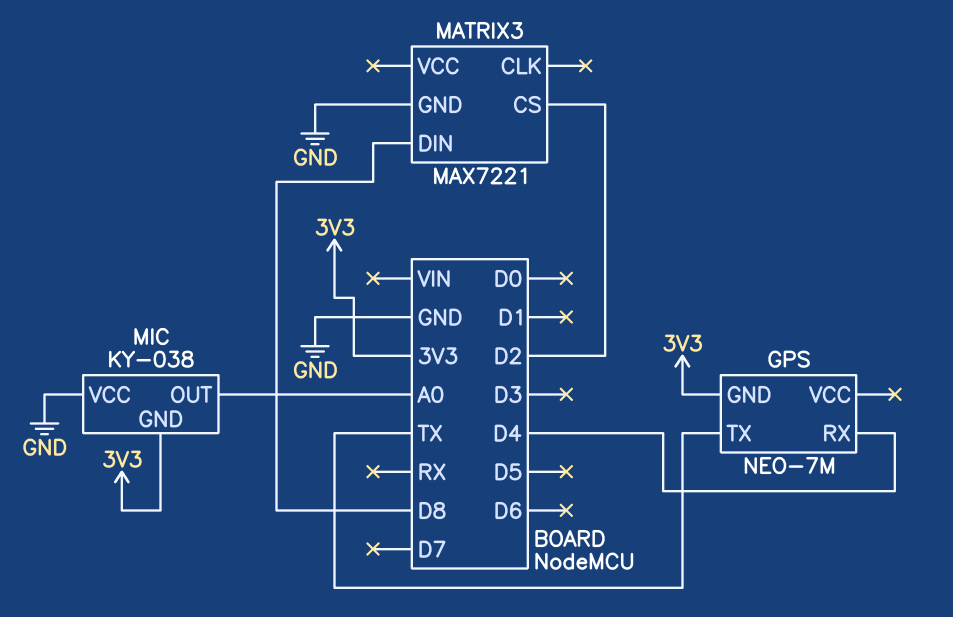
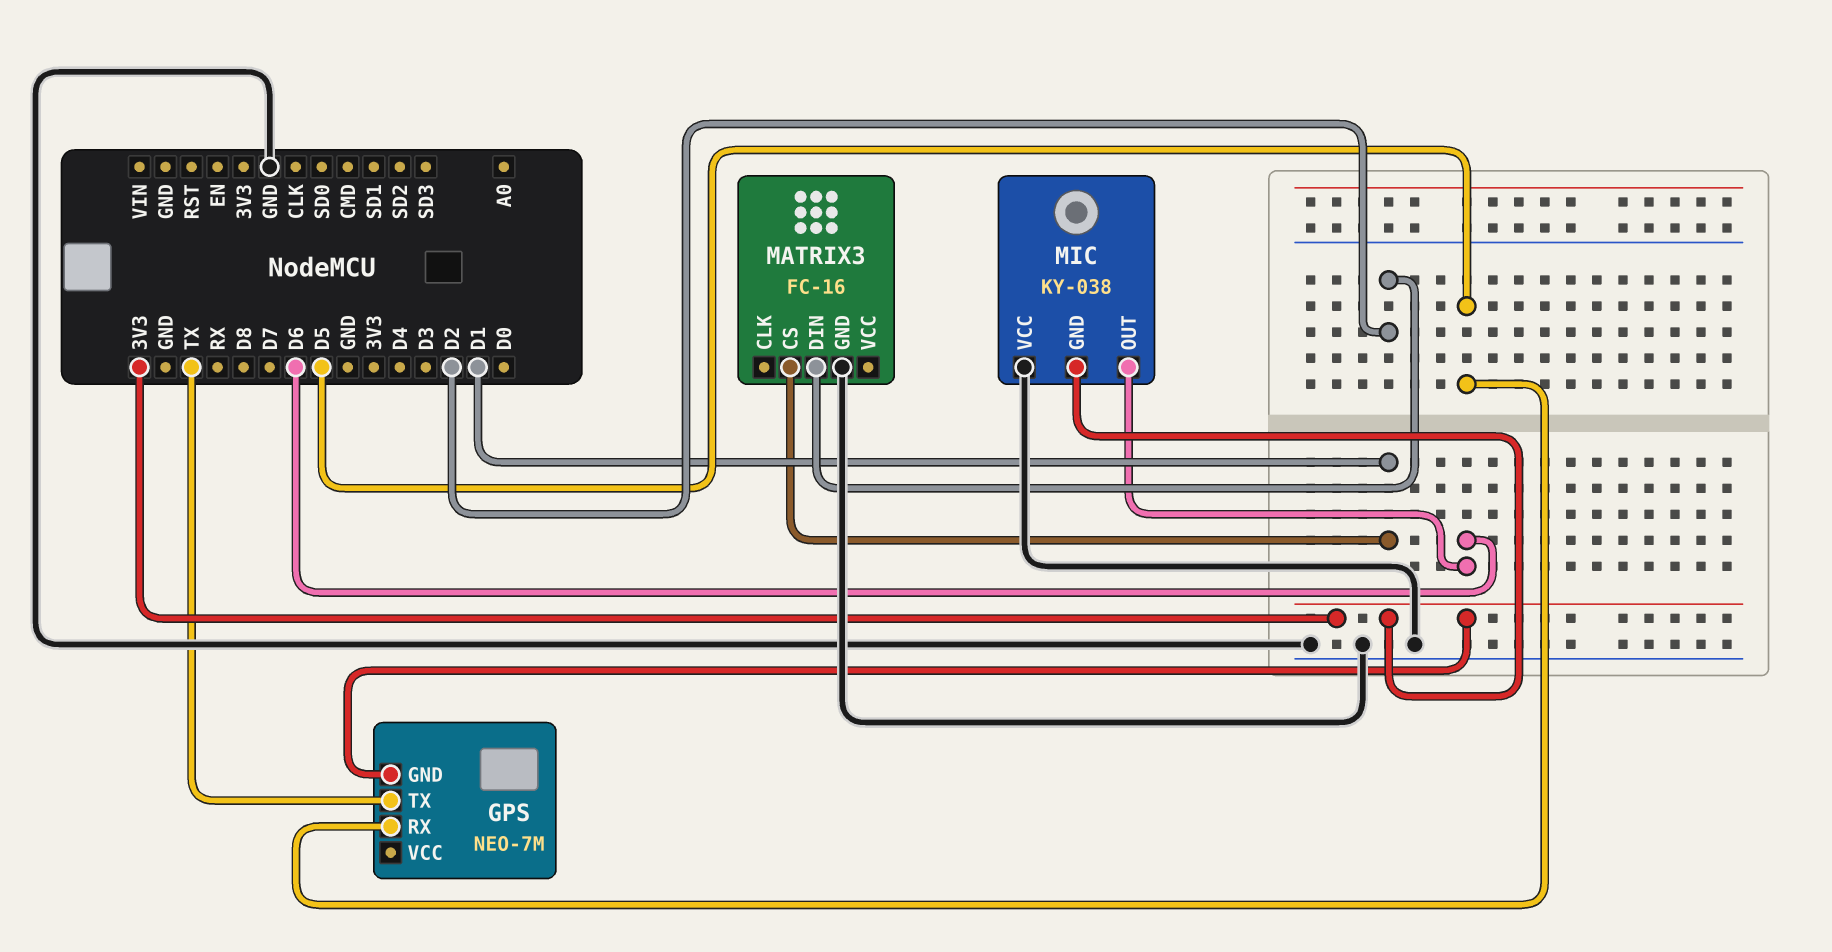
GPS pin RX: D4 -> D5
MATRIX3: MAX7221 -> FC-16
MATRIX3 pin CS: D2 -> D1
MATRIX3 pin DIN: D8 -> D2
MIC pin OUT: A0 -> D6

